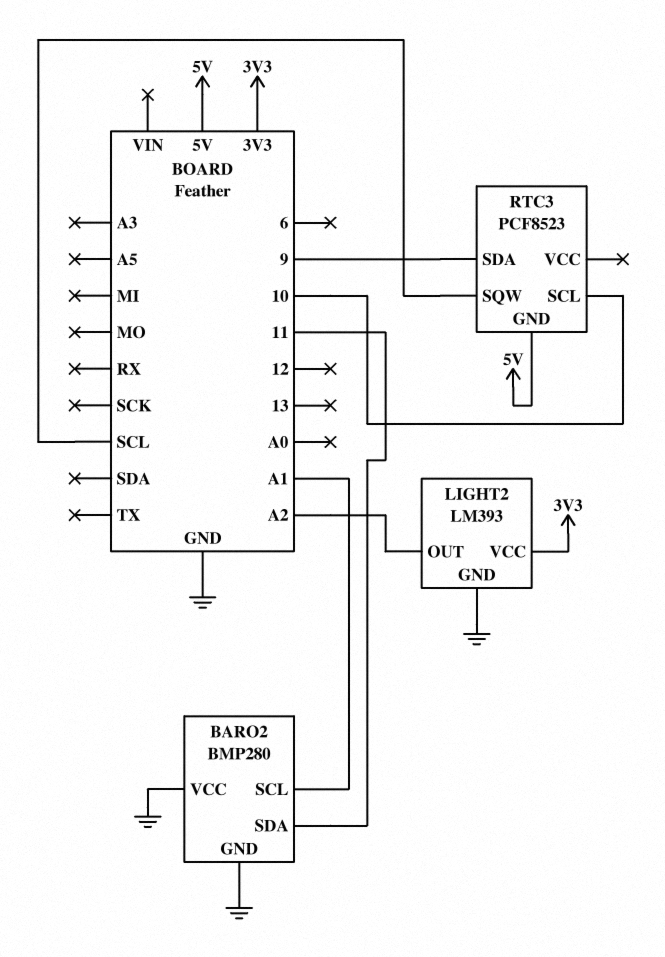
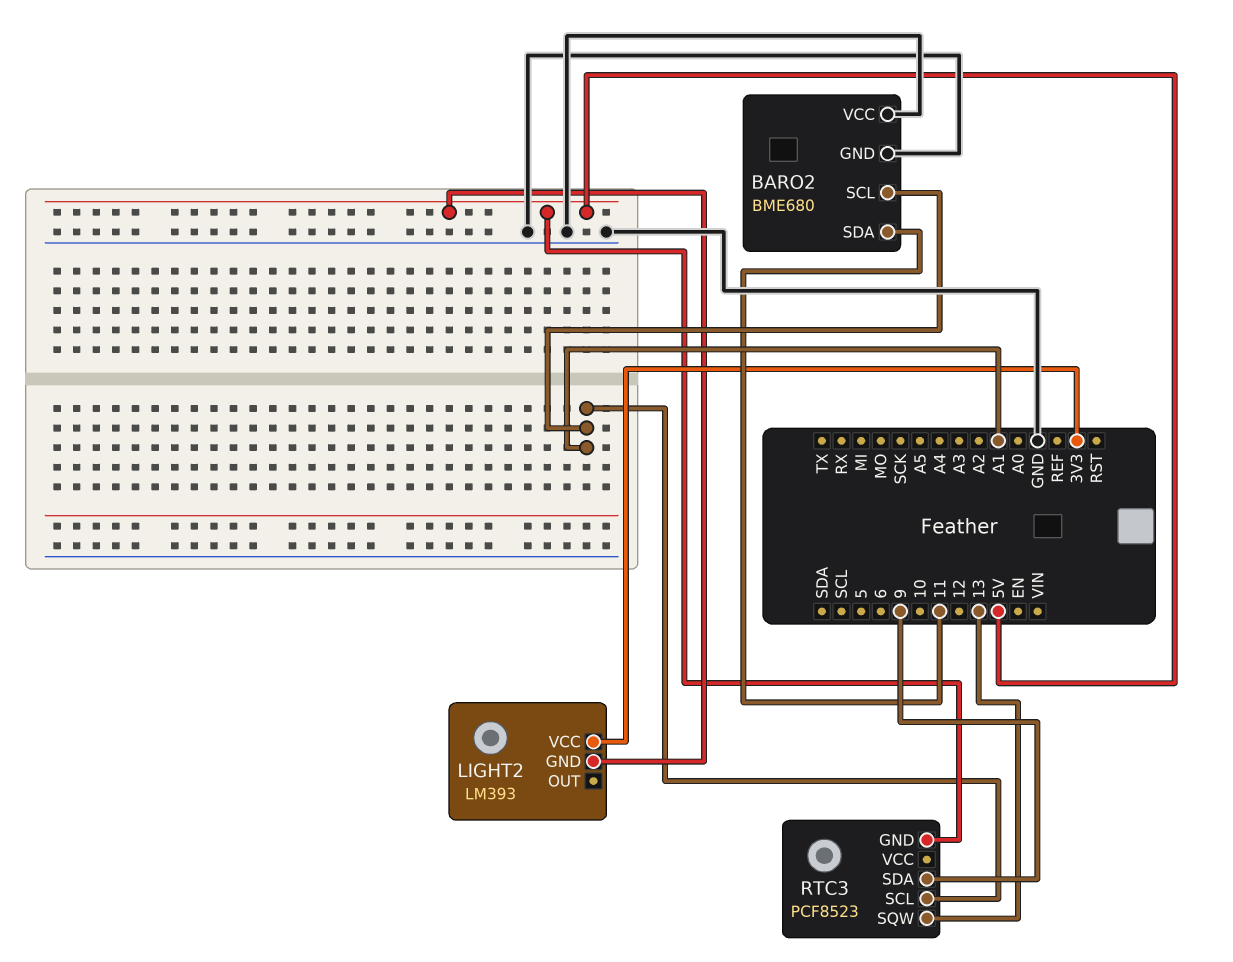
BARO2: BMP280 -> BME680
LIGHT2 pin GND: GND -> 5V
LIGHT2 pin OUT: A2 -> none
RTC3 pin SCL: 10 -> A1
RTC3 pin SQW: SCL -> 13

